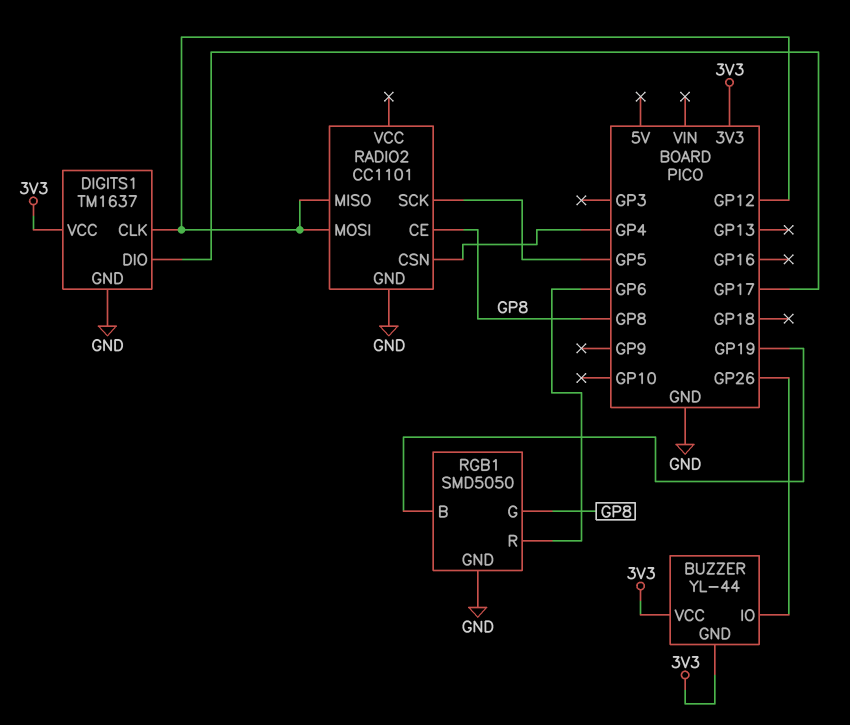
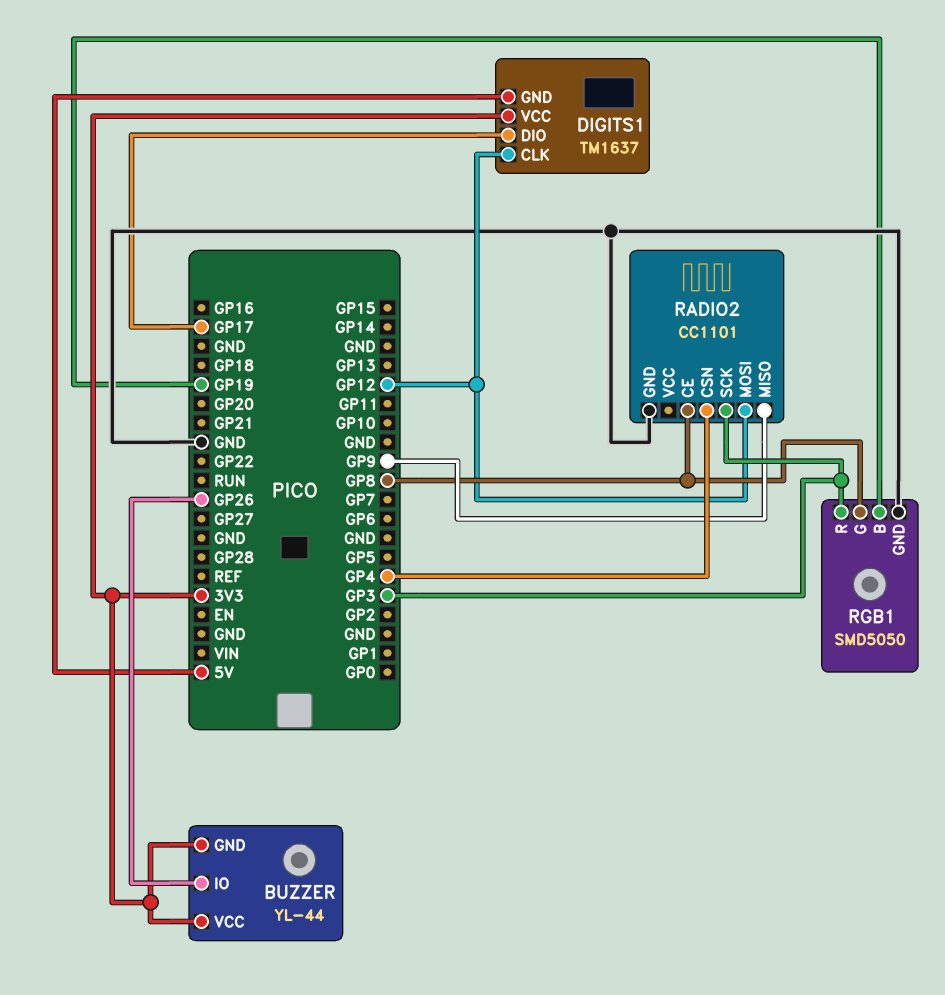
DIGITS1 pin GND: GND -> 5V
RADIO2 pin MISO: GP12 -> GP9
RADIO2 pin SCK: GP5 -> GP3
RGB1 pin R: GP6 -> GP3

